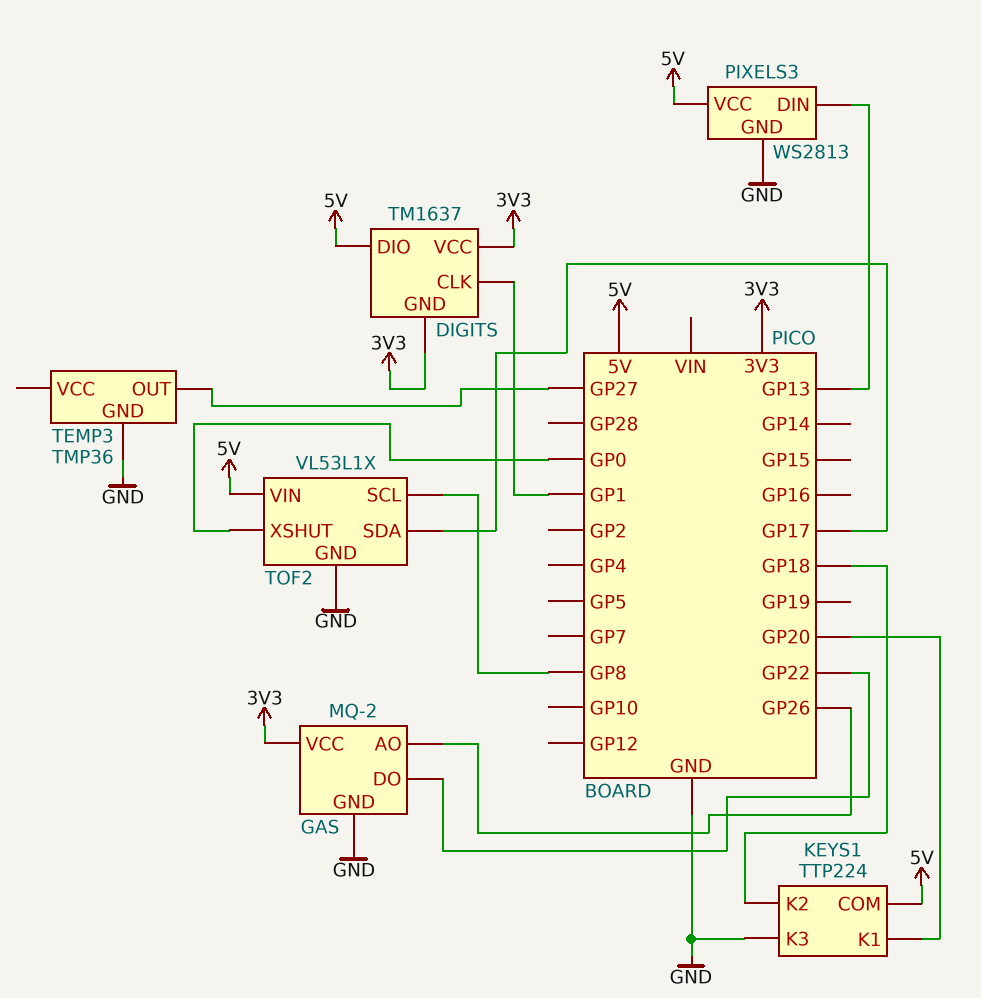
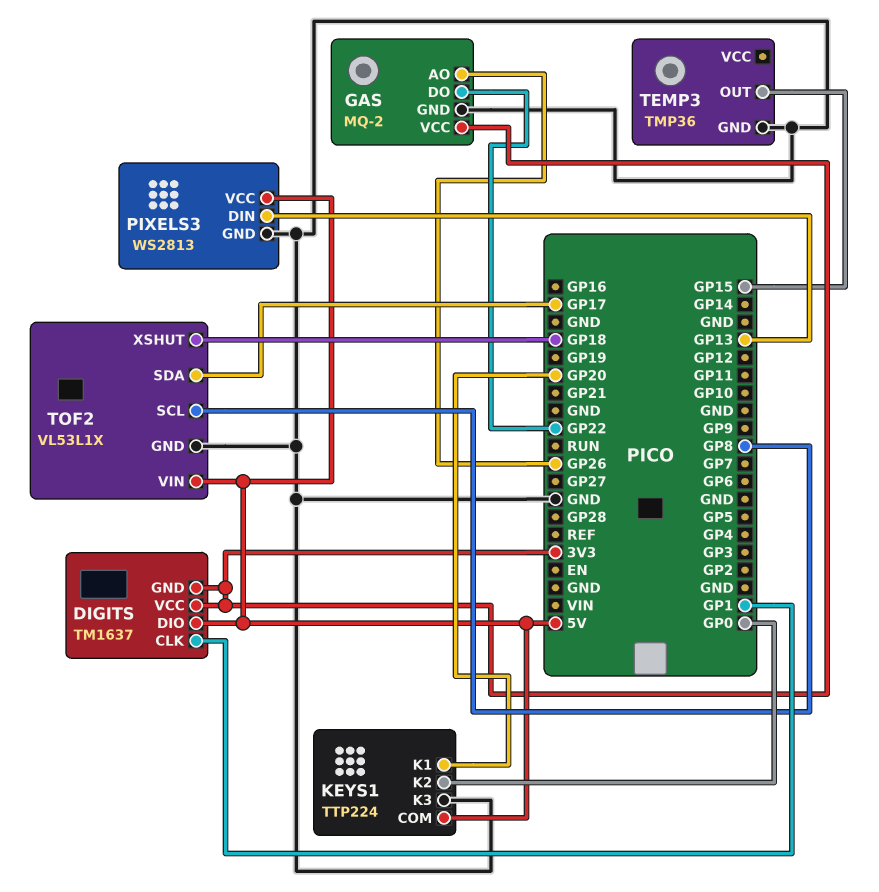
KEYS1 pin K2: GP18 -> GP0
TEMP3 pin OUT: GP27 -> GP15
TOF2 pin XSHUT: GP0 -> GP18

